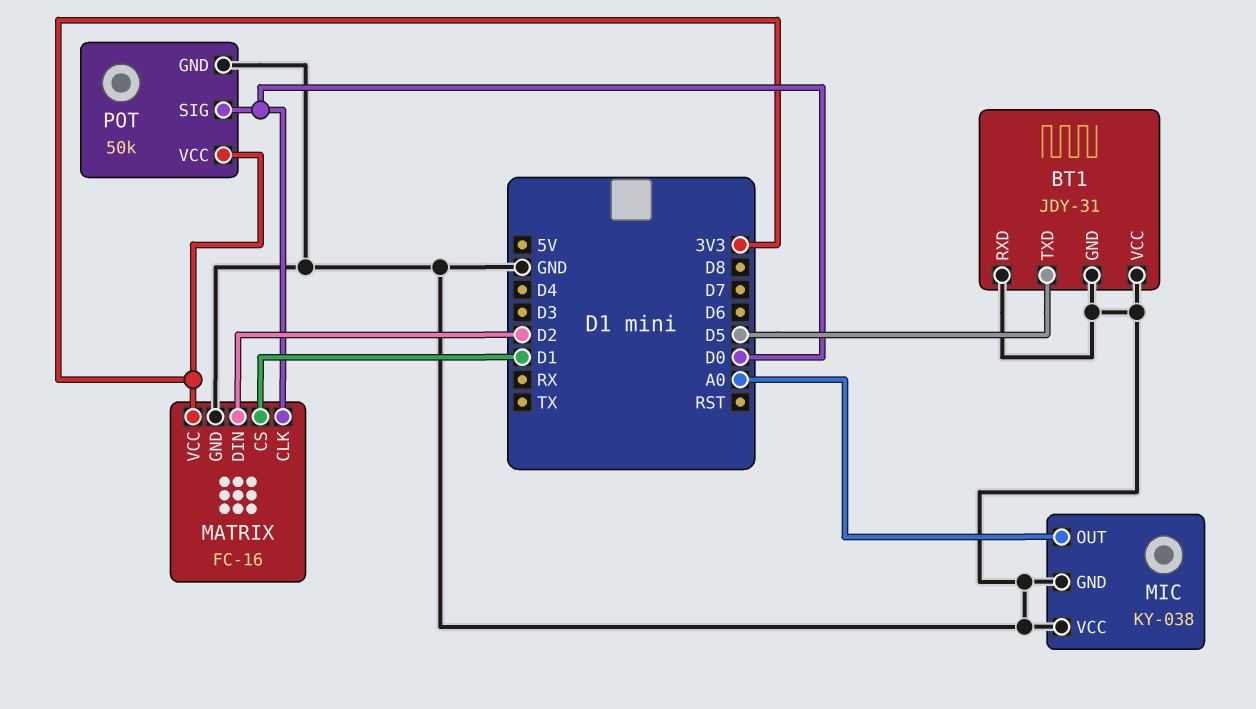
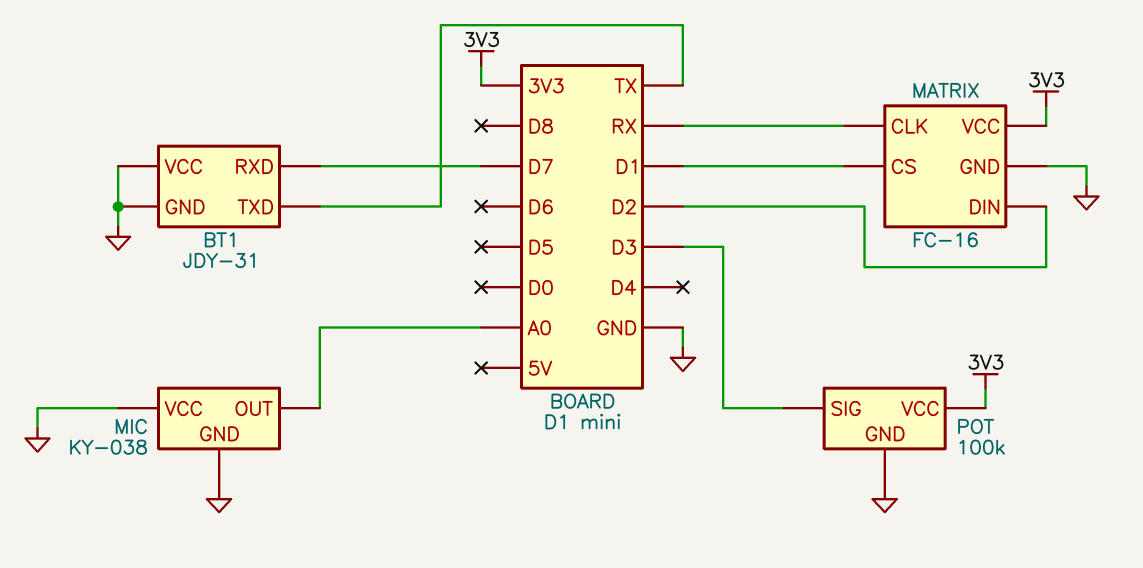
BT1 pin RXD: GND -> D7
BT1 pin TXD: D5 -> TX
MATRIX pin CLK: D0 -> RX
POT: 50k -> 100k
POT pin SIG: D0 -> D3

